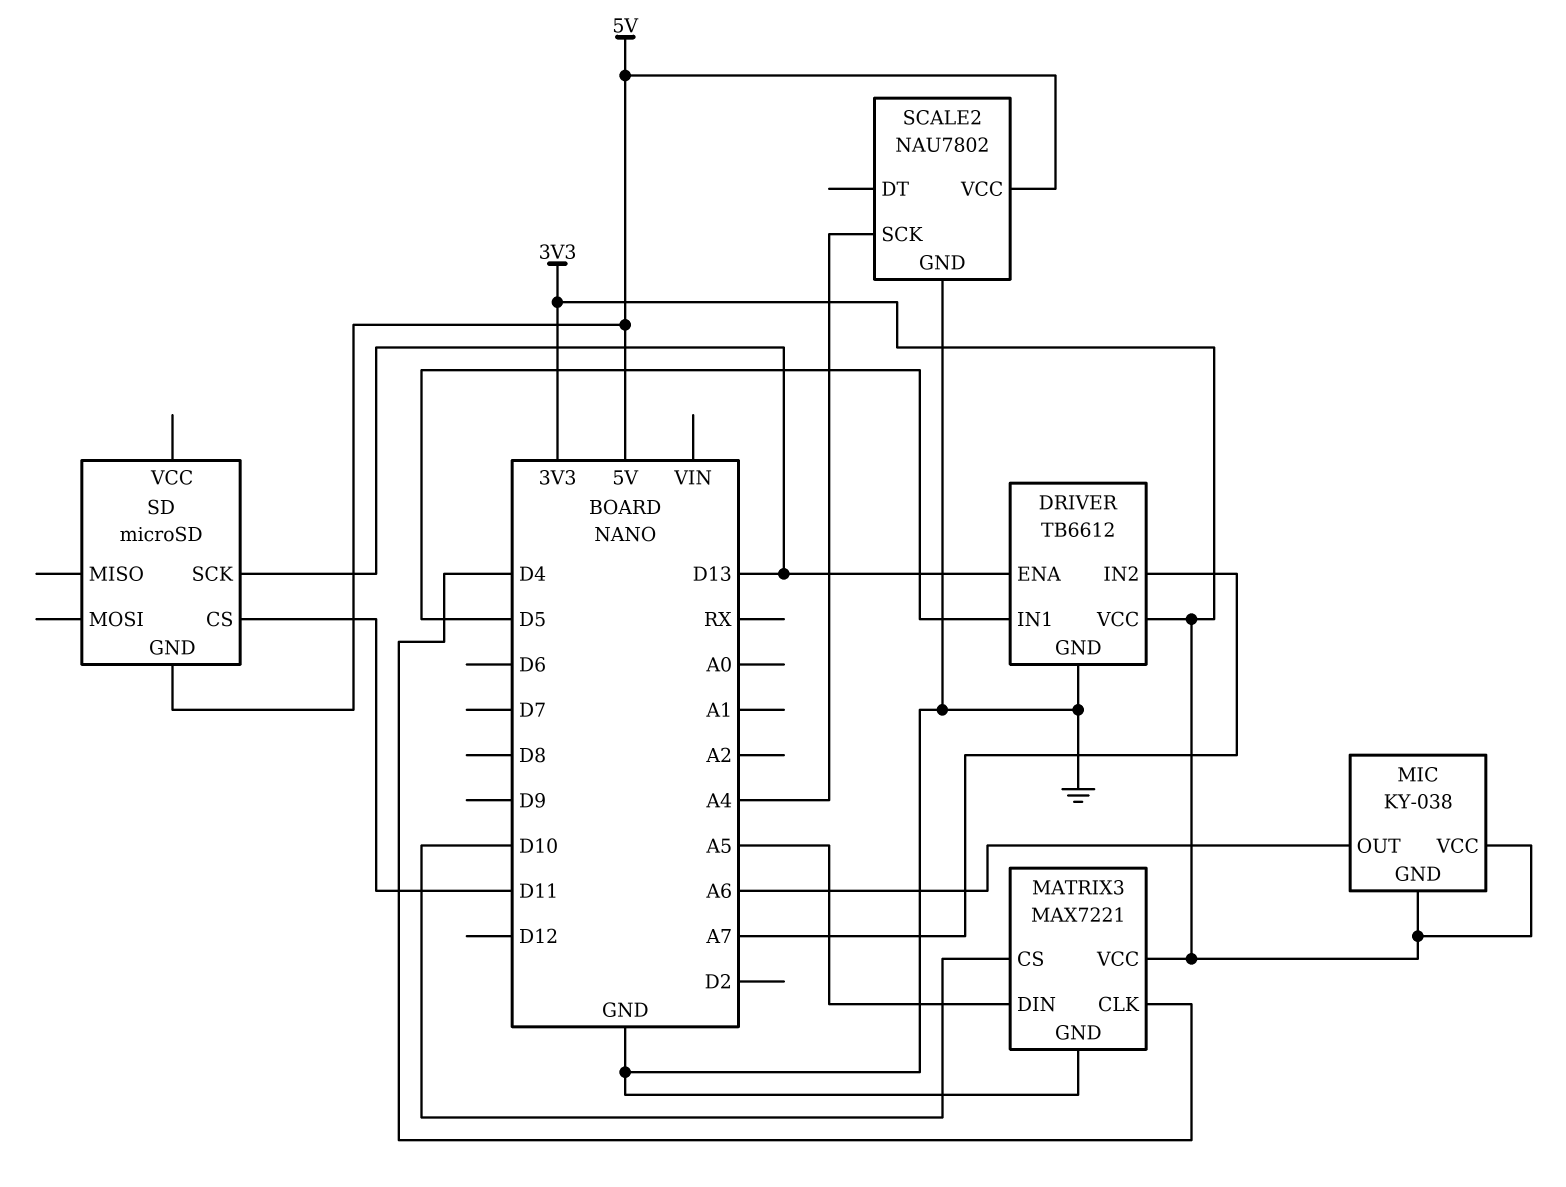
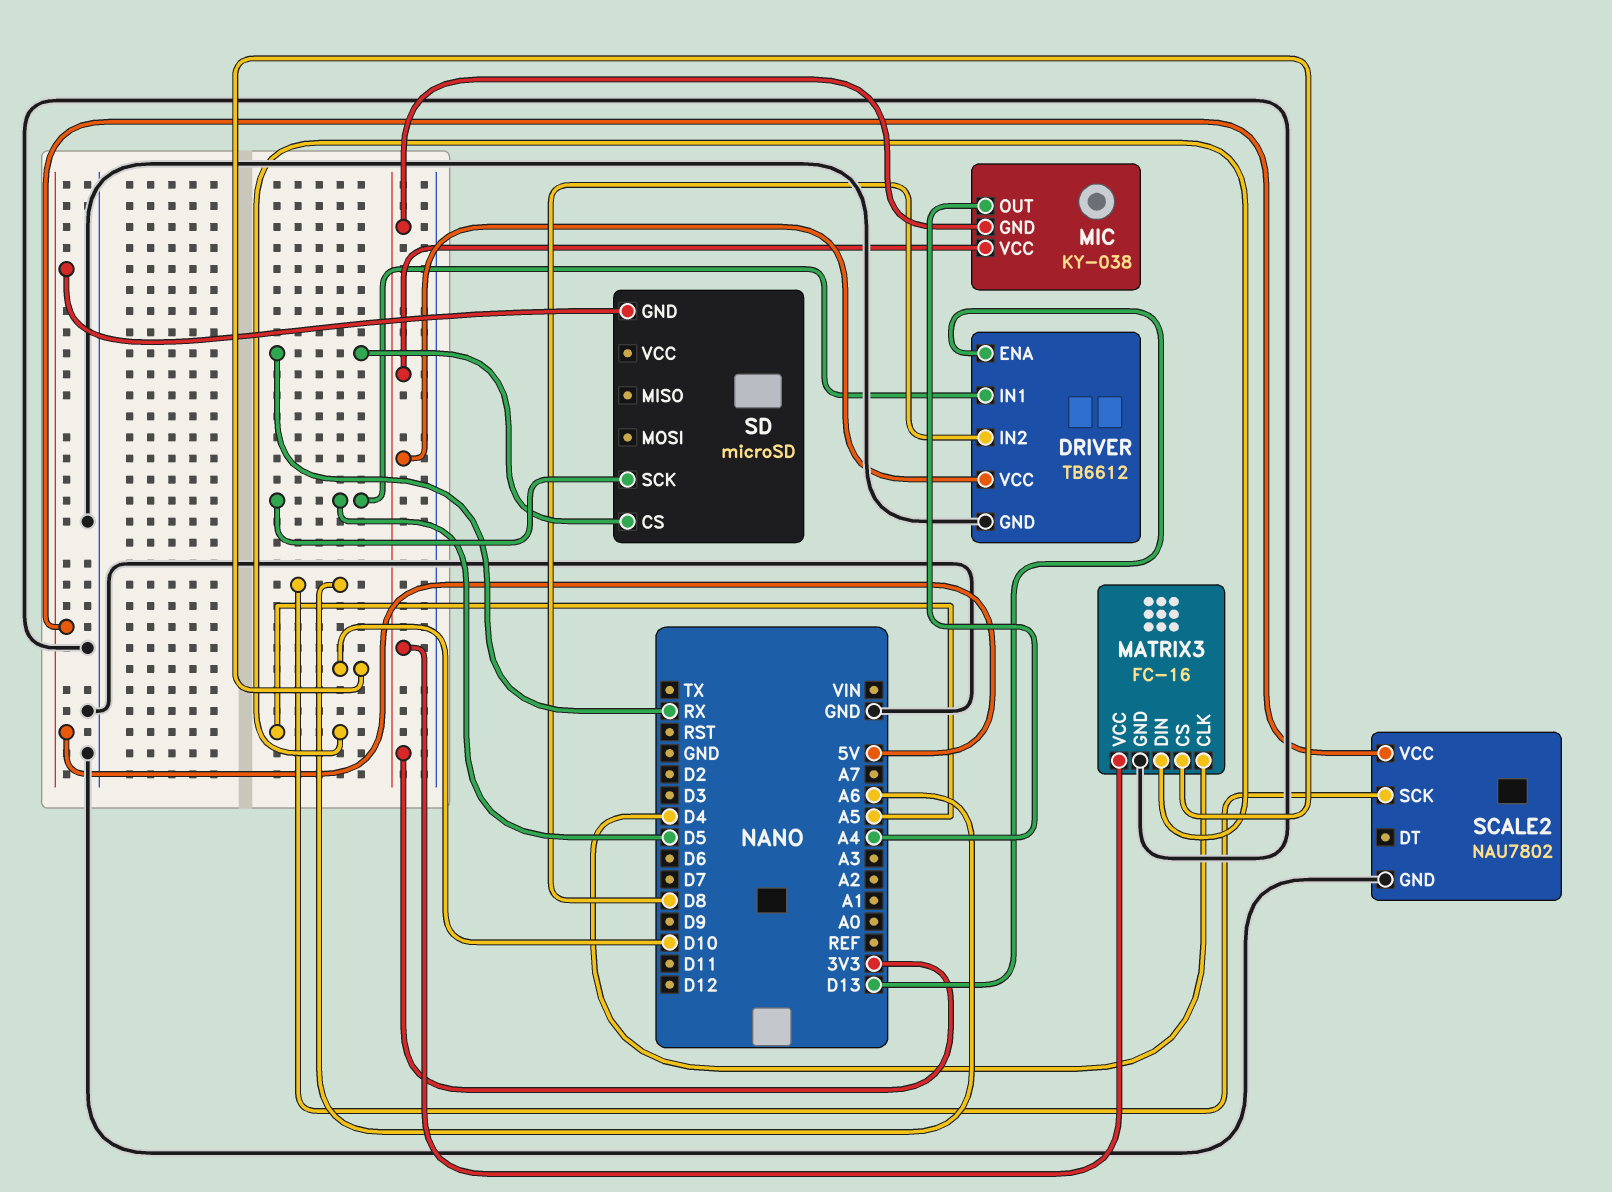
DRIVER pin IN2: A7 -> D8
MATRIX3: MAX7221 -> FC-16
MIC pin OUT: A6 -> A4
SCALE2 pin SCK: A4 -> A6
SD pin CS: D11 -> RX
SD pin SCK: D13 -> D5

